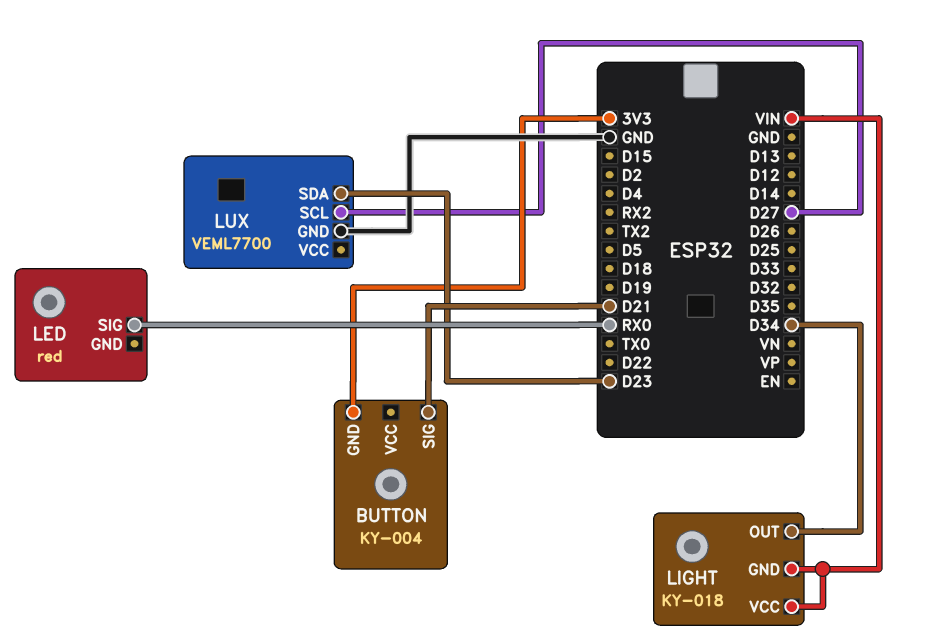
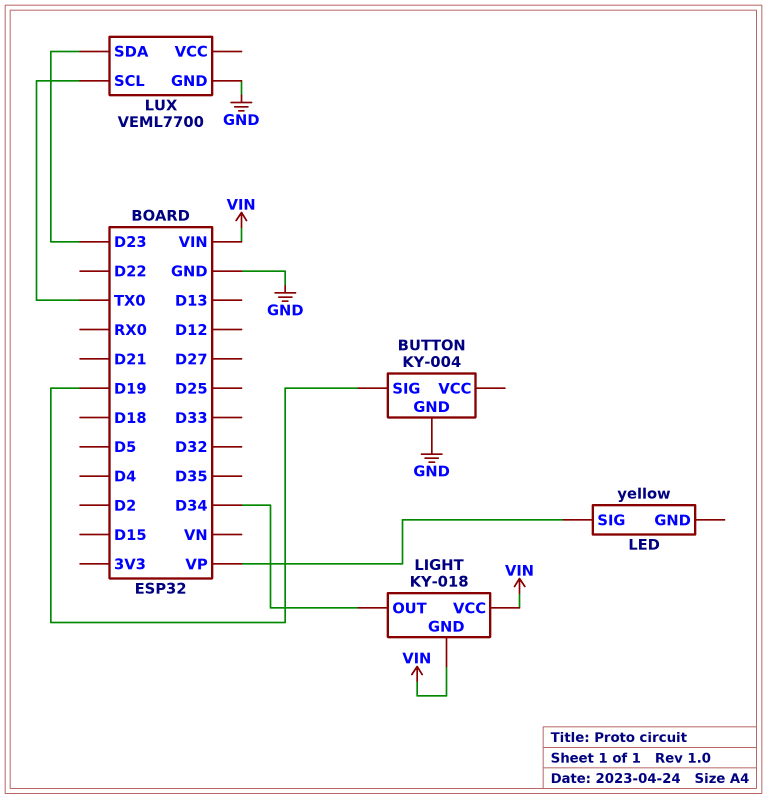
BUTTON pin GND: 3V3 -> GND
BUTTON pin SIG: D21 -> D19
LED: red -> yellow
LED pin SIG: RX0 -> VP
LUX pin SCL: D27 -> TX0

